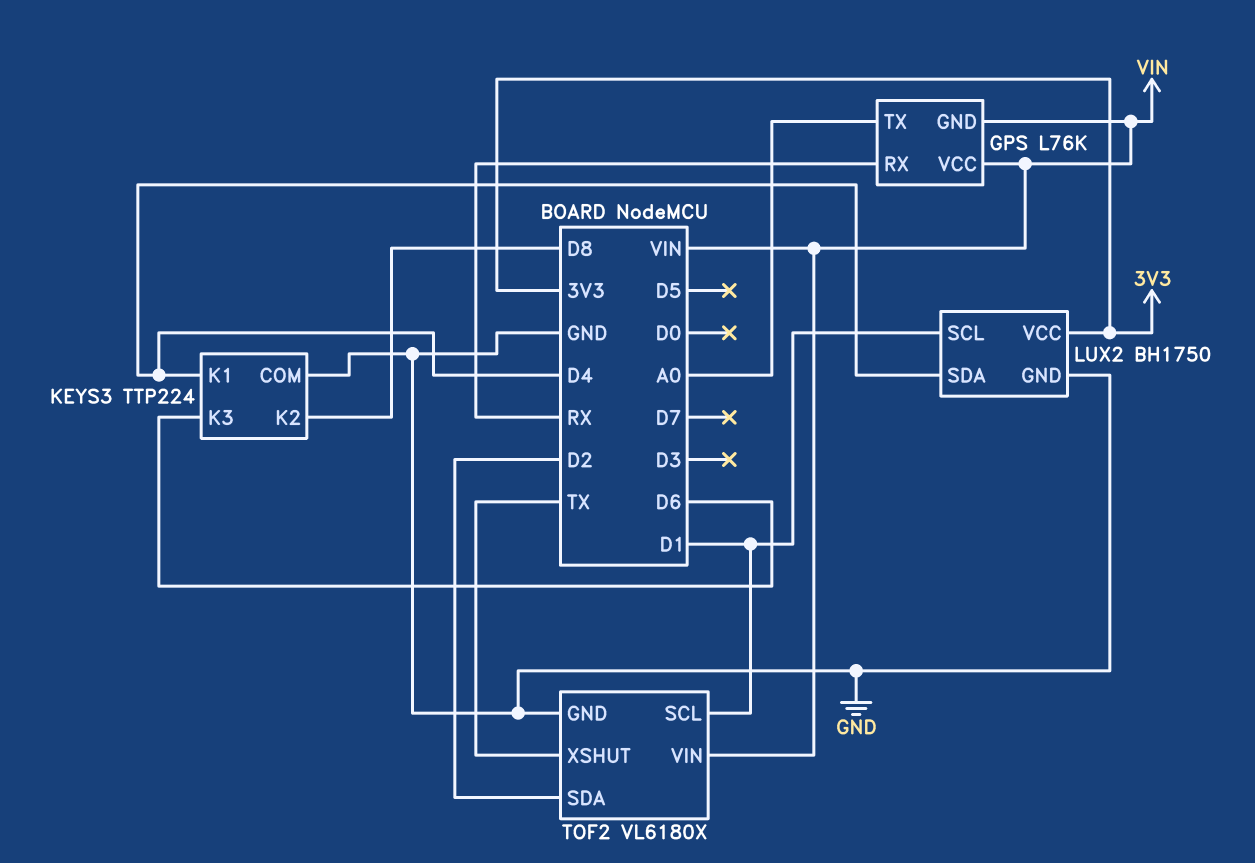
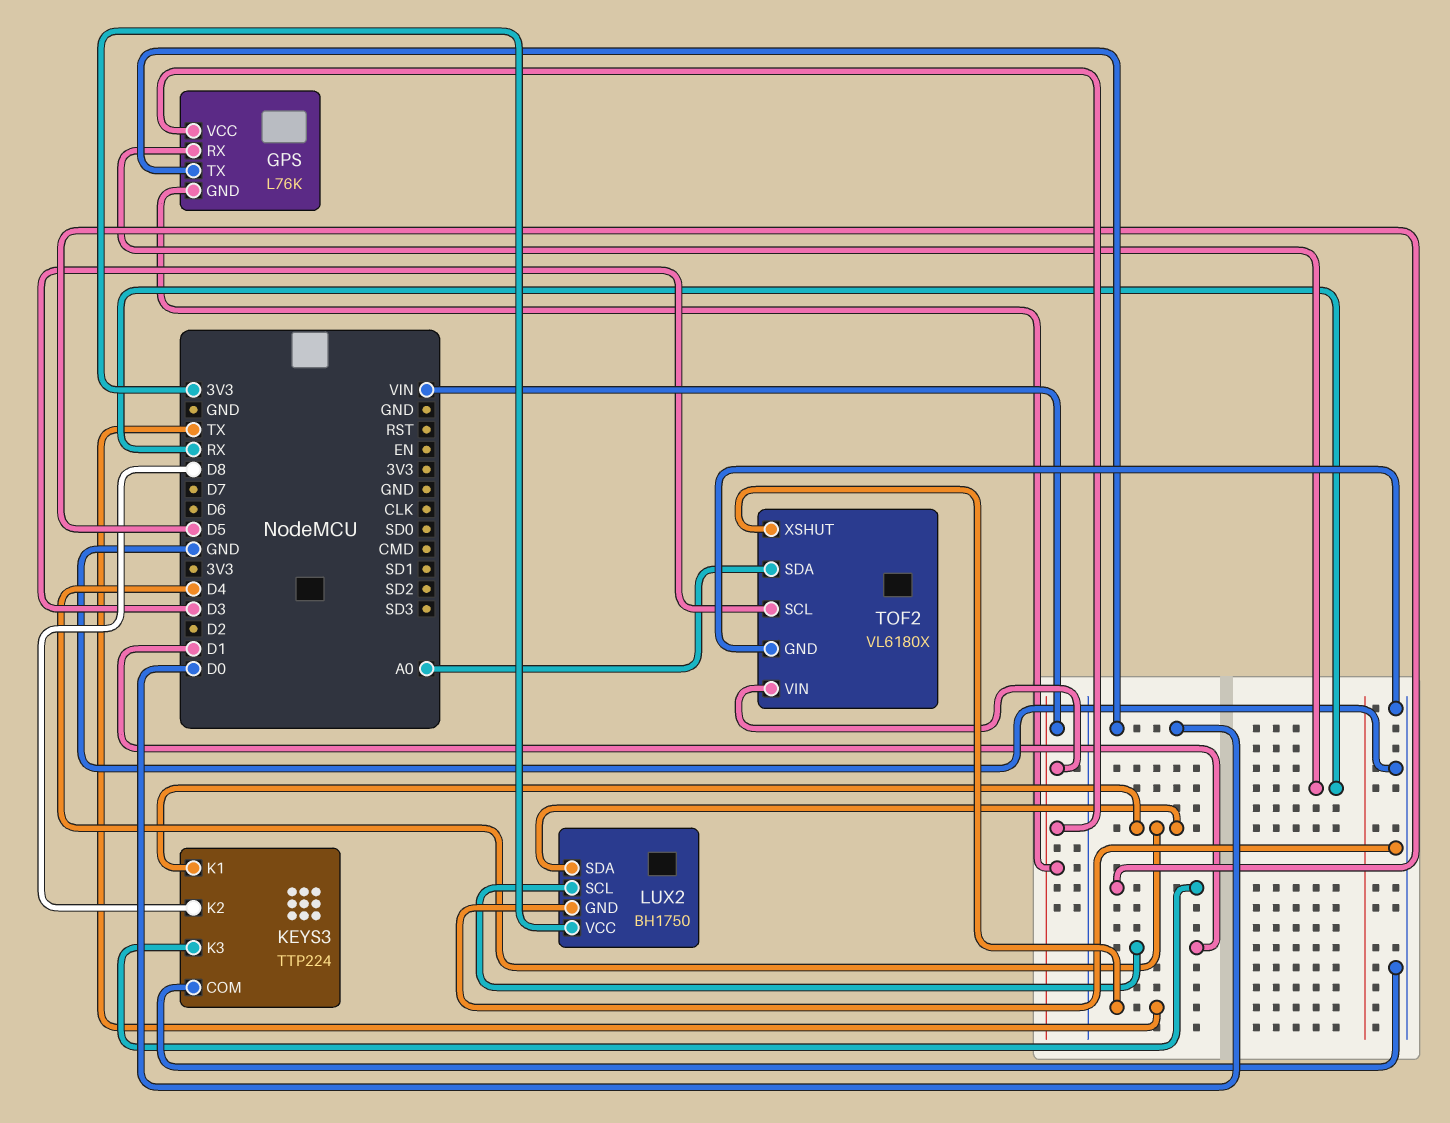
GPS pin TX: A0 -> D0
KEYS3 pin K3: D6 -> D5
TOF2 pin SCL: D1 -> D3
TOF2 pin SDA: D2 -> A0

